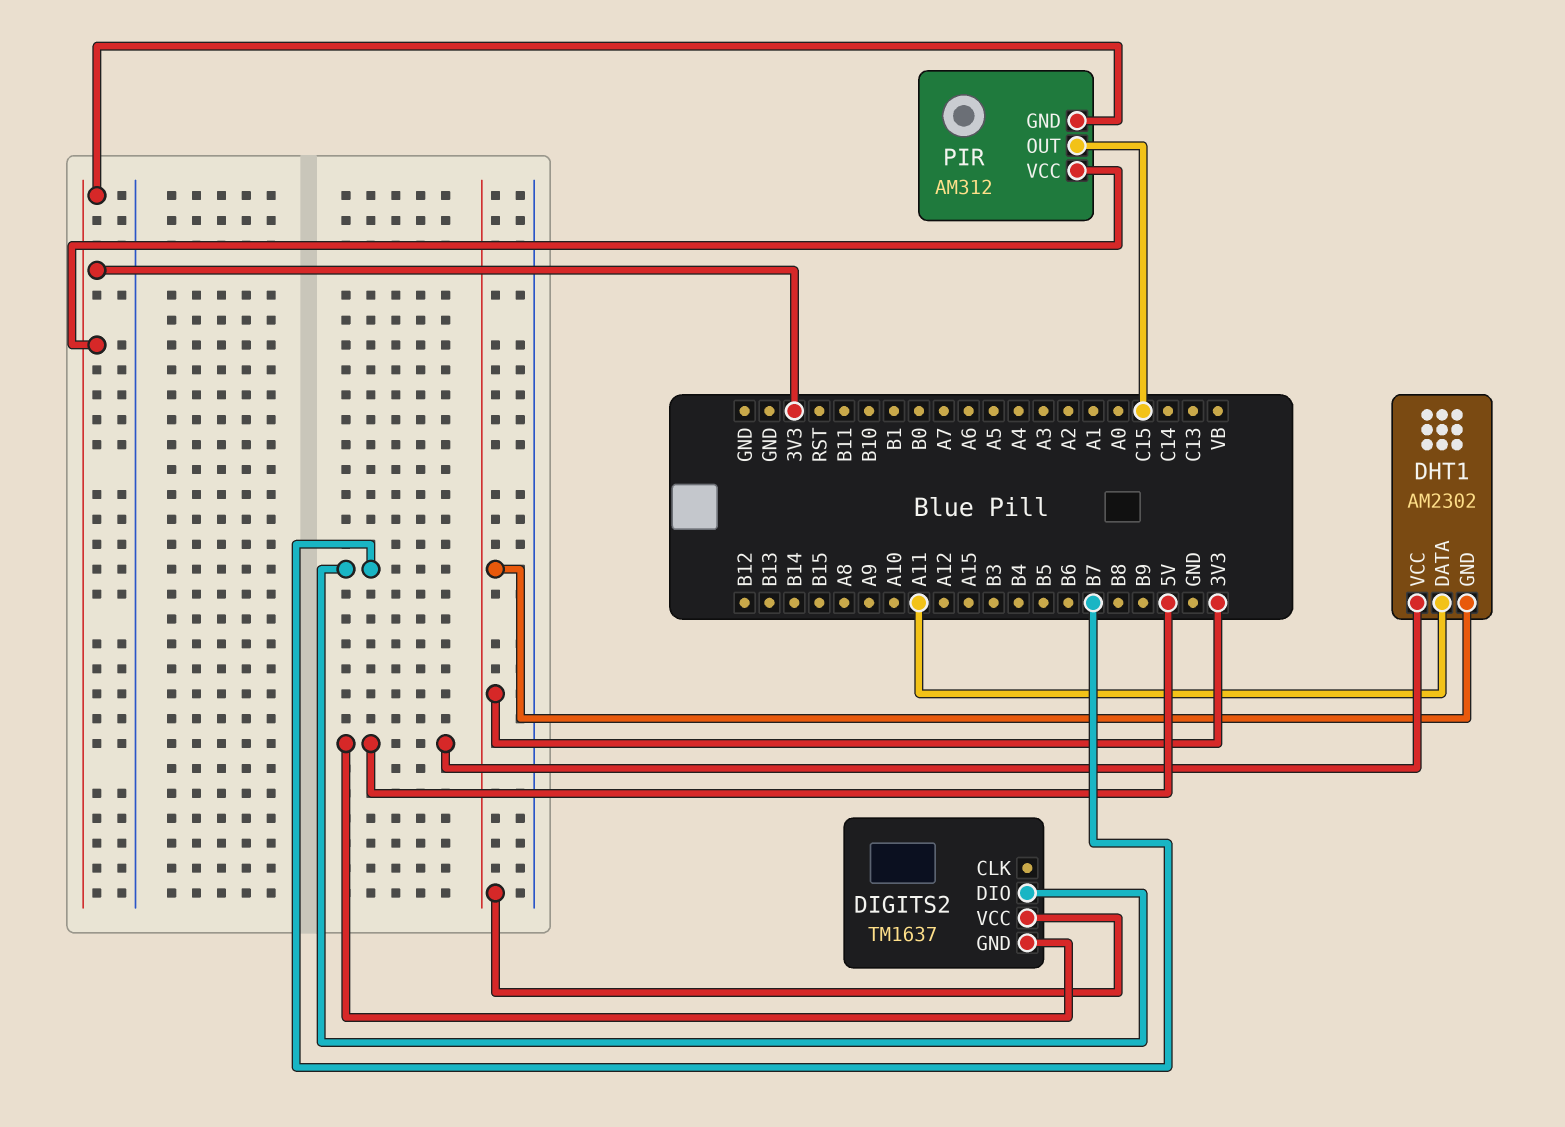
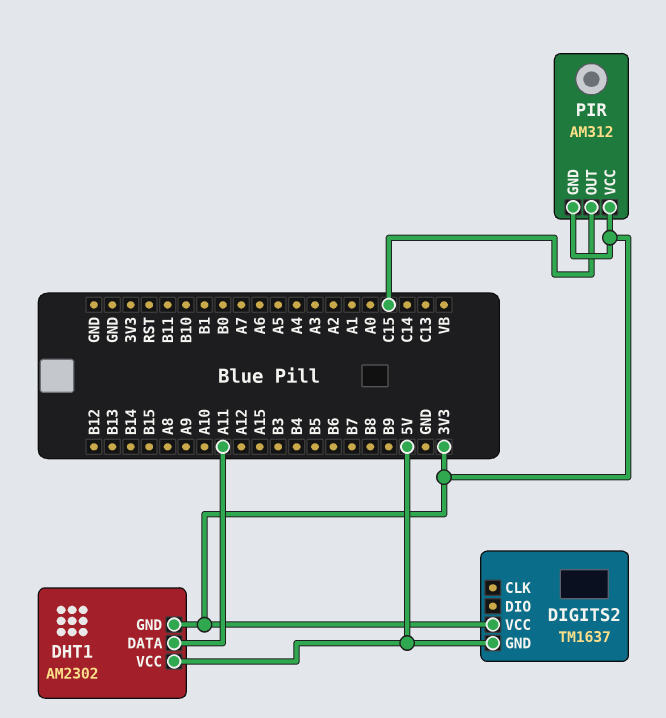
DIGITS2 pin DIO: B7 -> none

